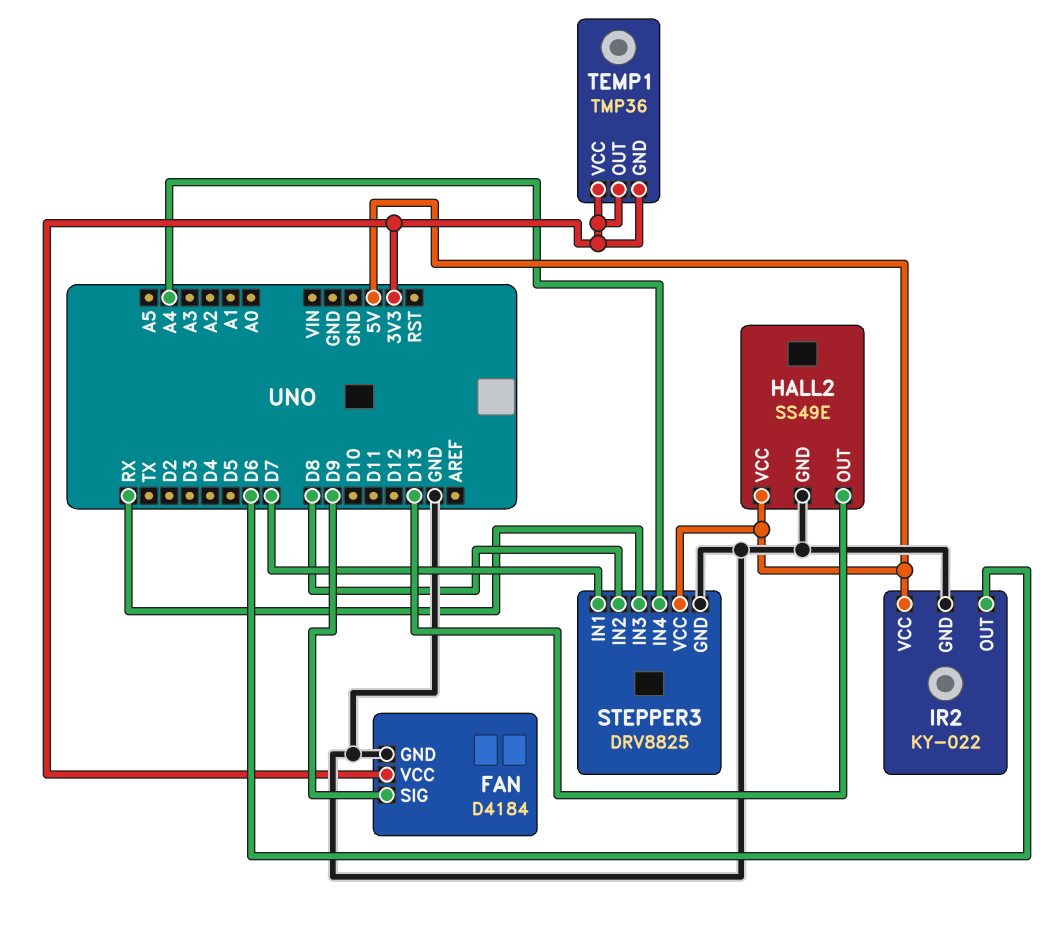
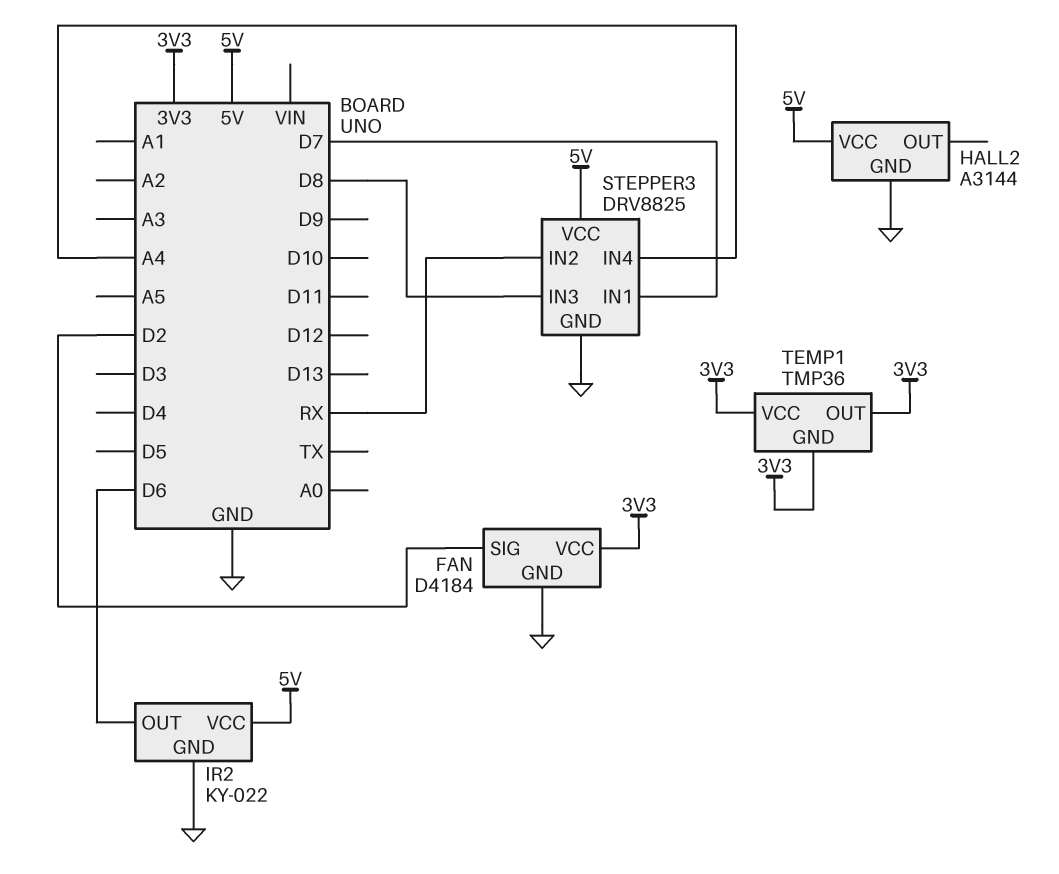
FAN pin SIG: D9 -> D2
HALL2: SS49E -> A3144
HALL2 pin OUT: D13 -> none
STEPPER3 pin IN2: D8 -> RX
STEPPER3 pin IN3: RX -> D8

